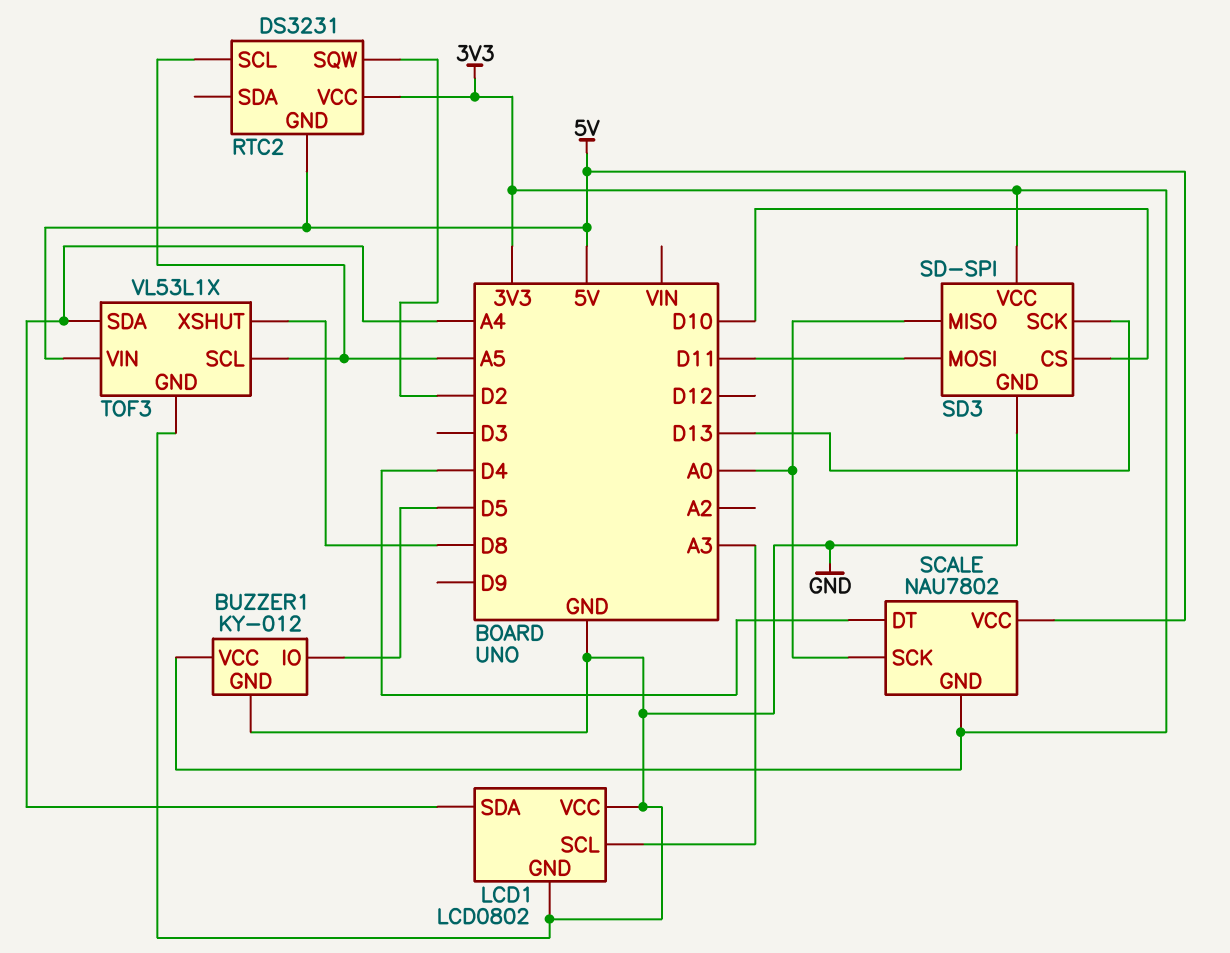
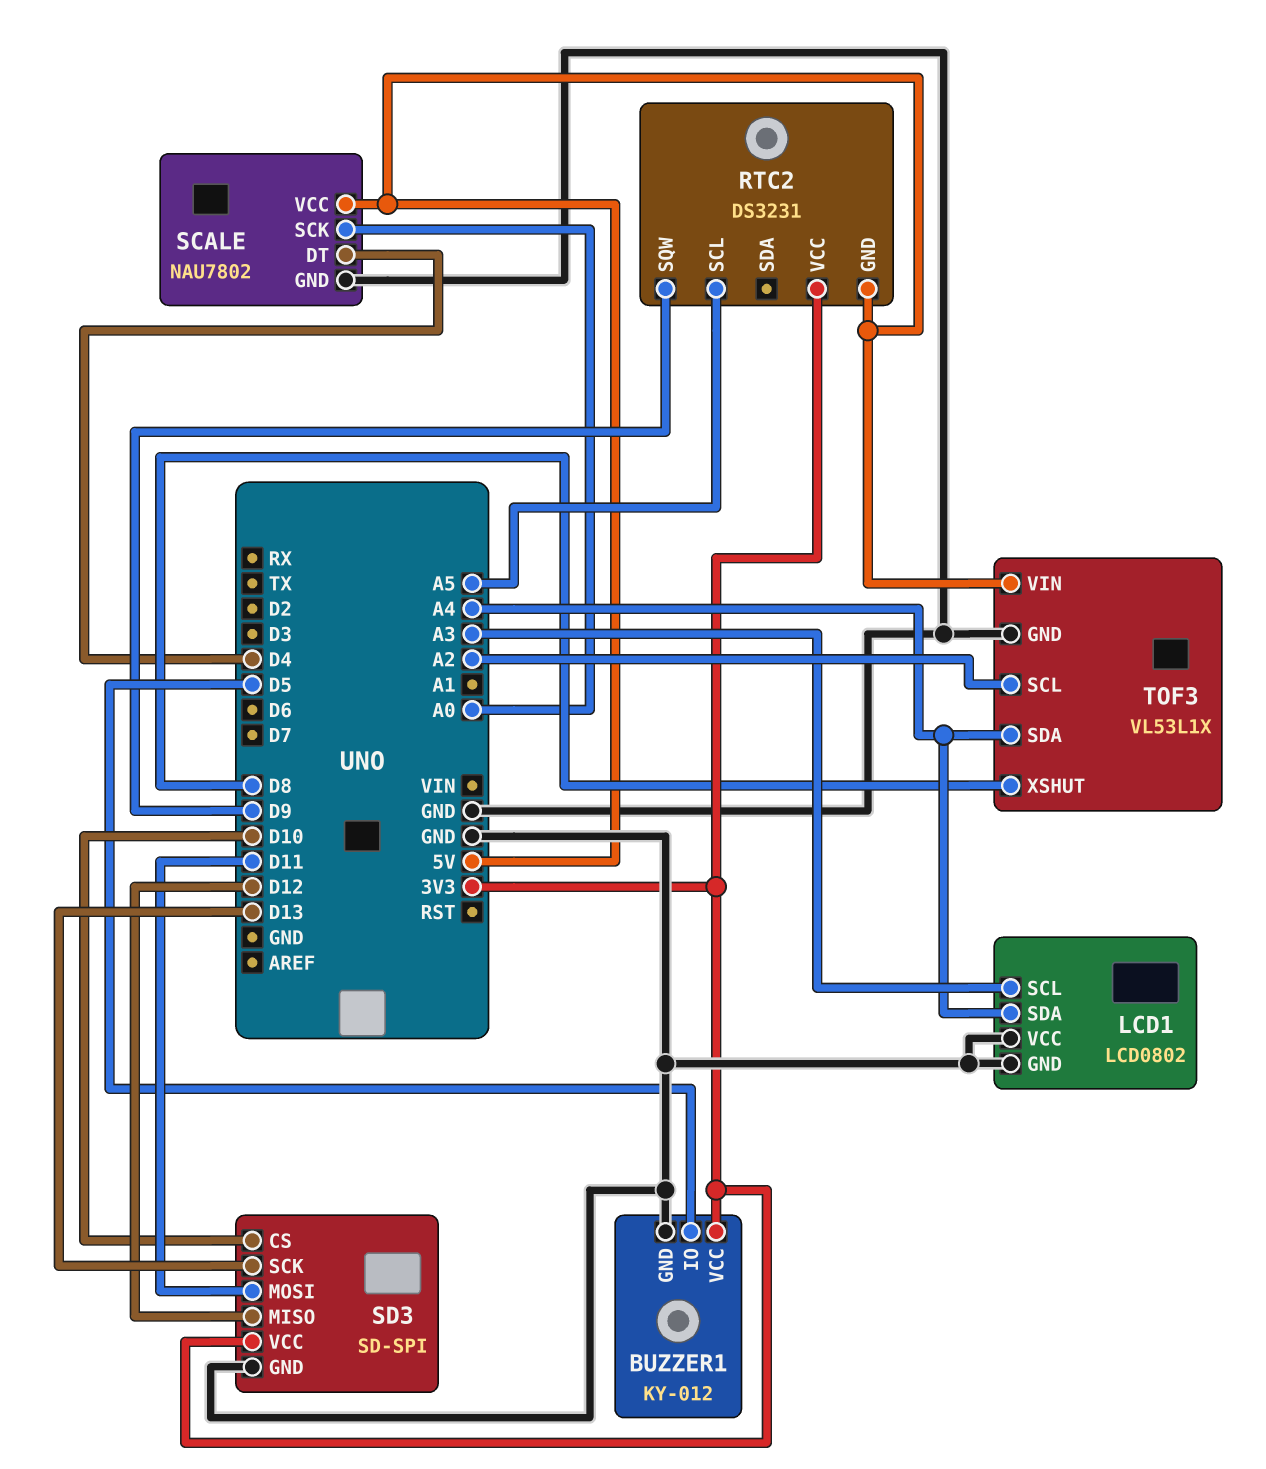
RTC2 pin SQW: D2 -> D9
SCALE pin GND: 3V3 -> GND
SD3 pin MISO: A0 -> D12
TOF3 pin SCL: A5 -> A2

